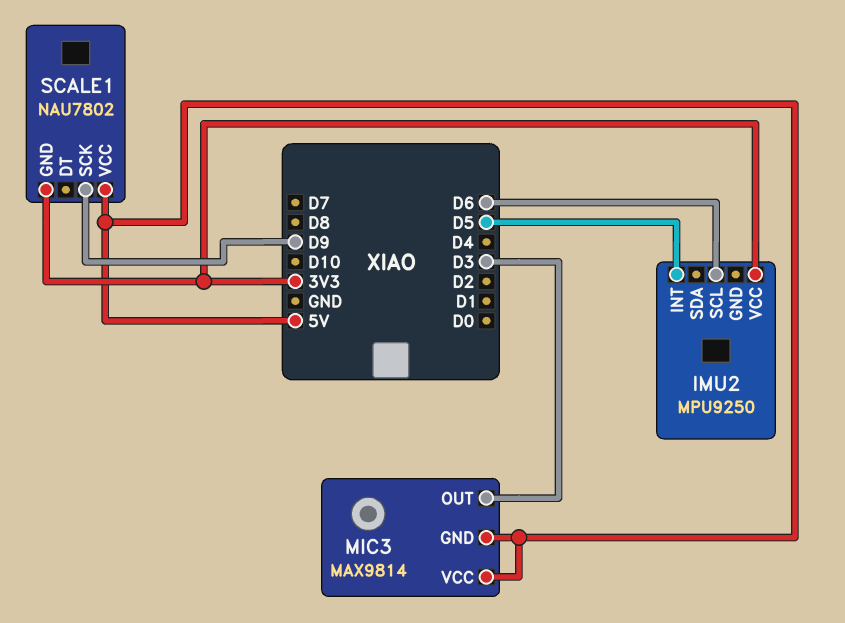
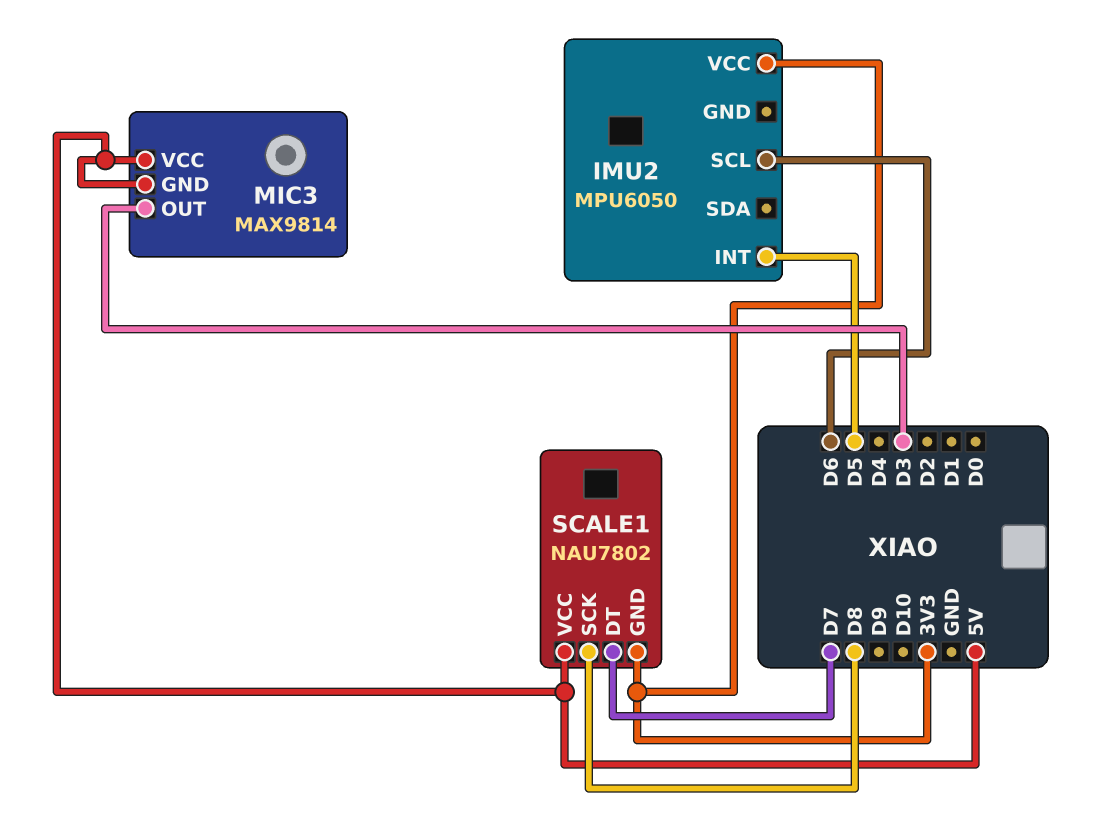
IMU2: MPU9250 -> MPU6050
SCALE1 pin DT: none -> D7
SCALE1 pin SCK: D9 -> D8

